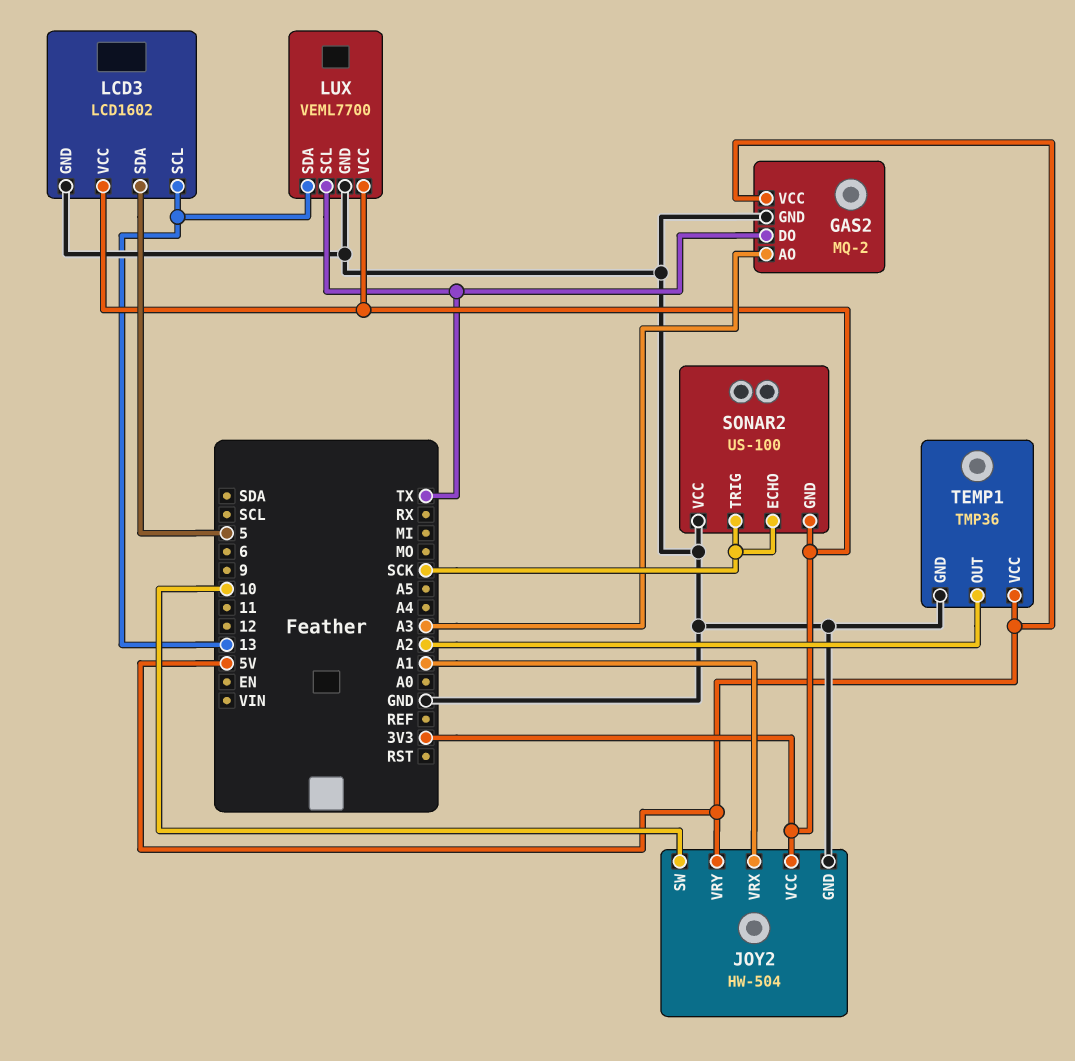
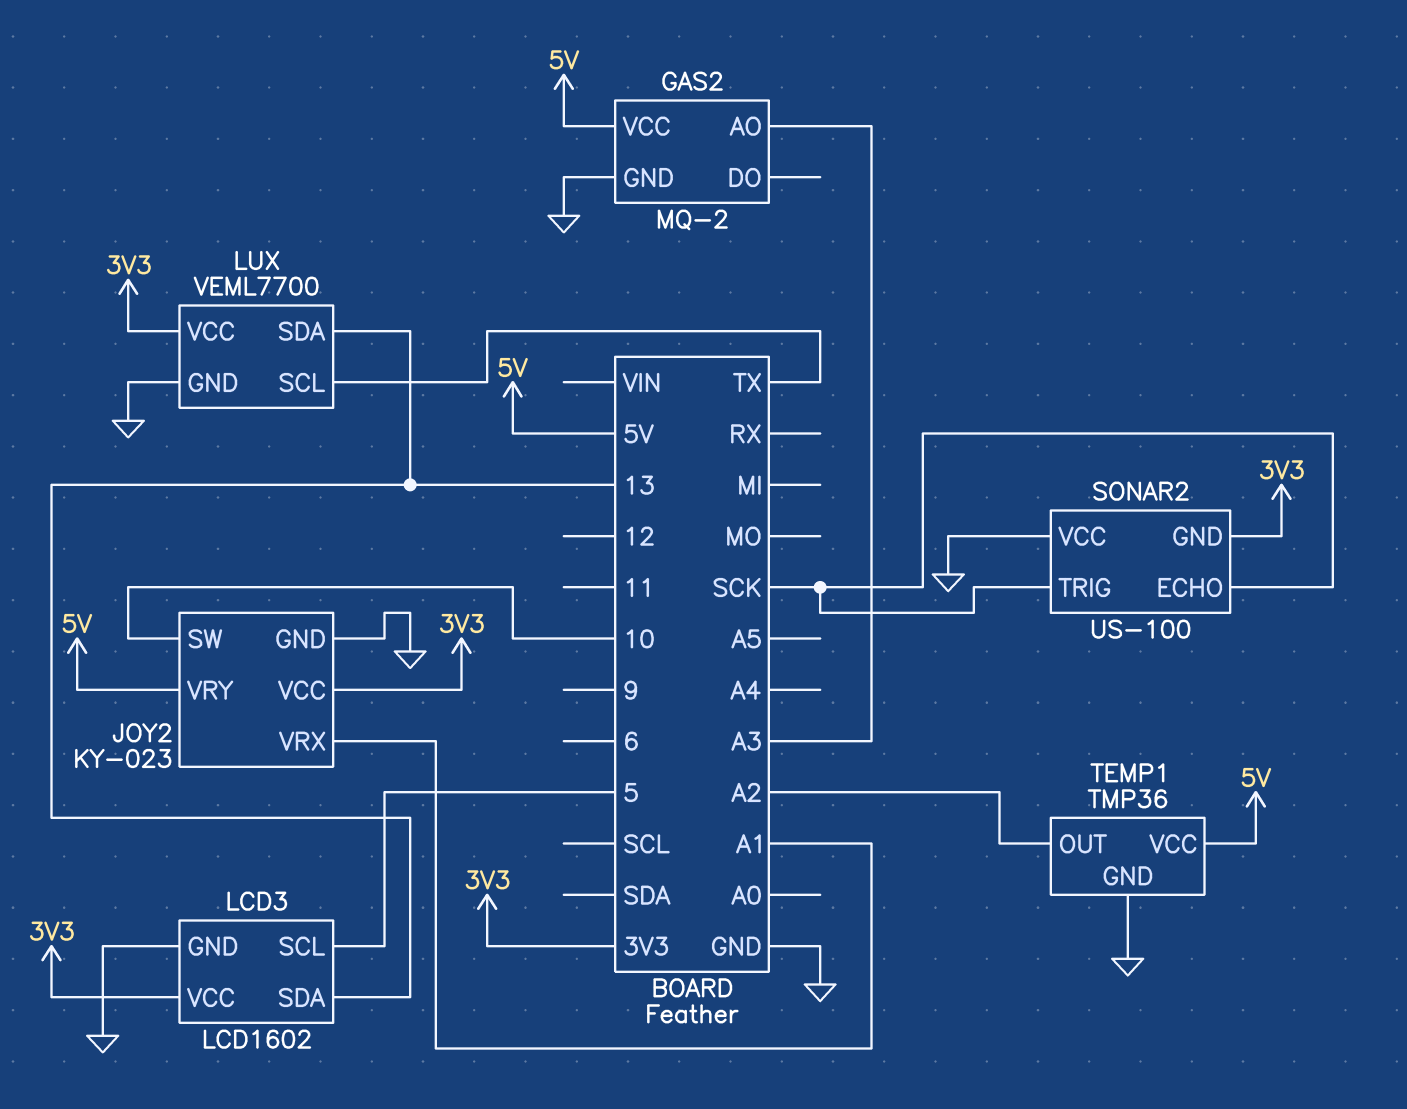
GAS2 pin DO: TX -> none
JOY2: HW-504 -> KY-023
LCD3 pin SCL: 13 -> 5
LCD3 pin SDA: 5 -> 13

